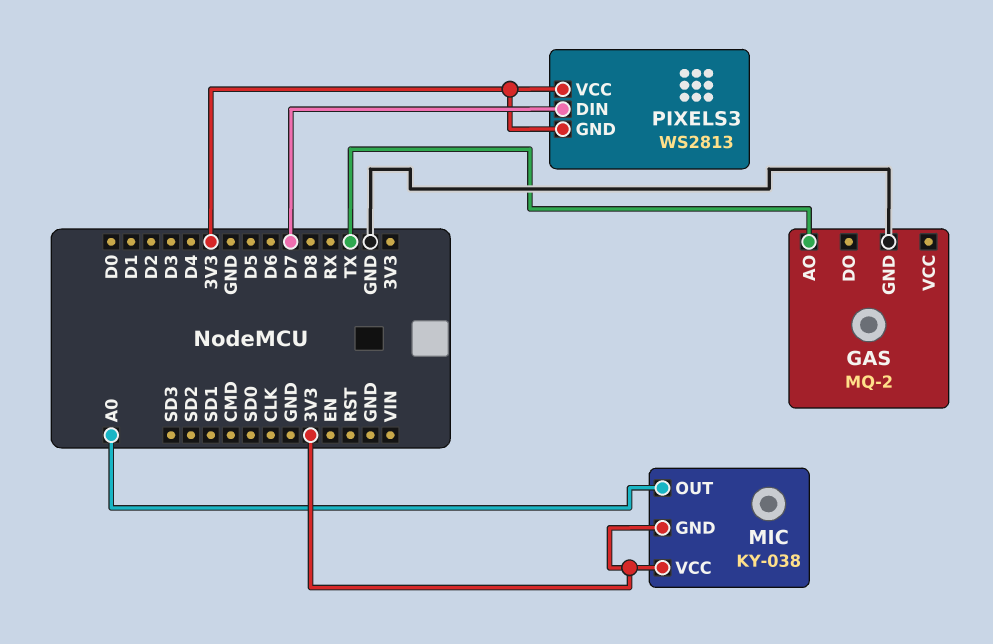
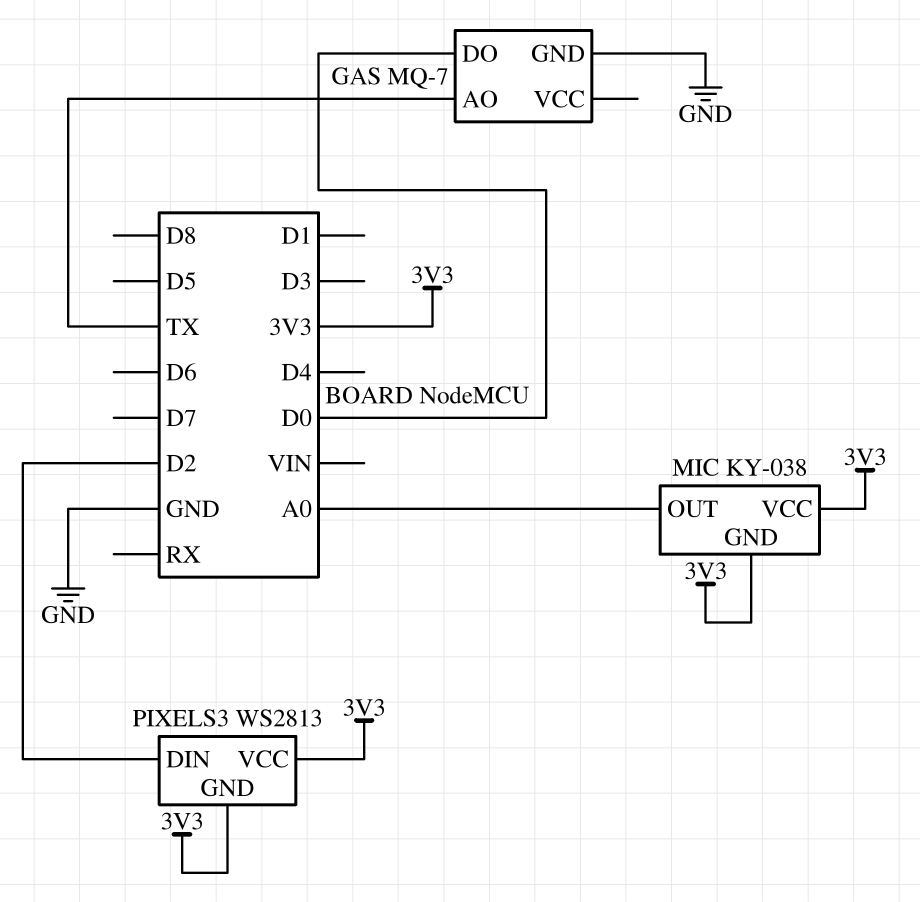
GAS: MQ-2 -> MQ-7
GAS pin DO: none -> D0
PIXELS3 pin DIN: D7 -> D2

